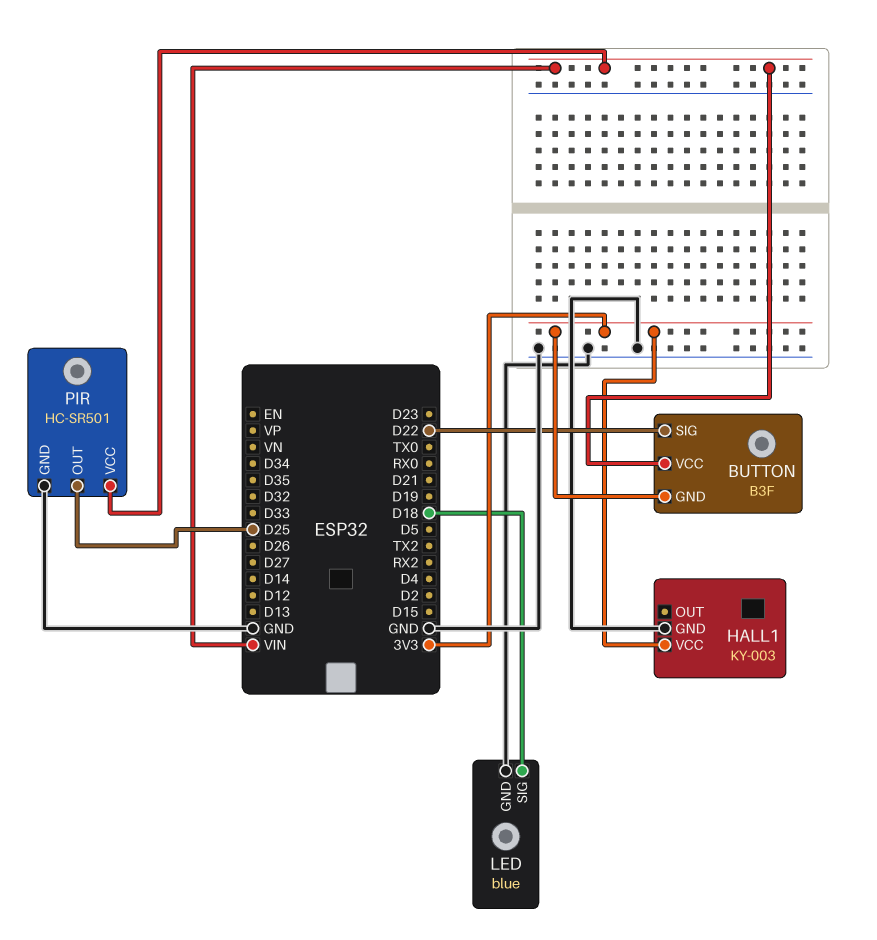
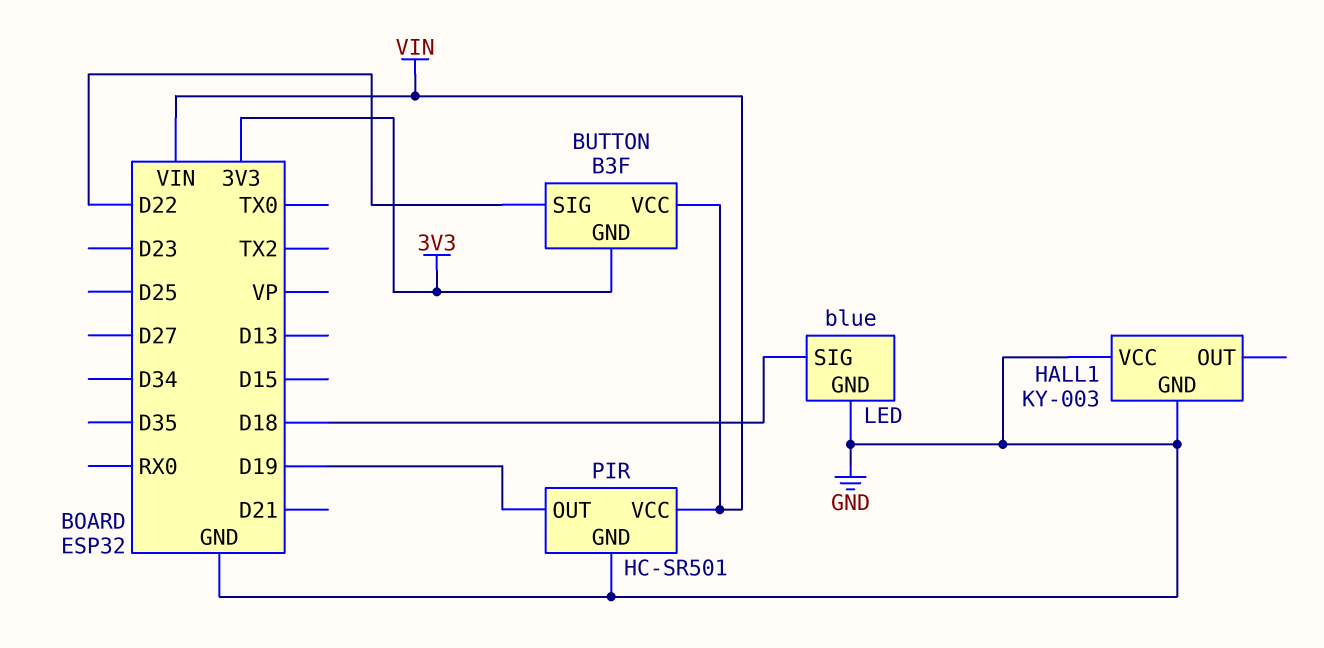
HALL1 pin VCC: 3V3 -> GND
PIR pin OUT: D25 -> D19

